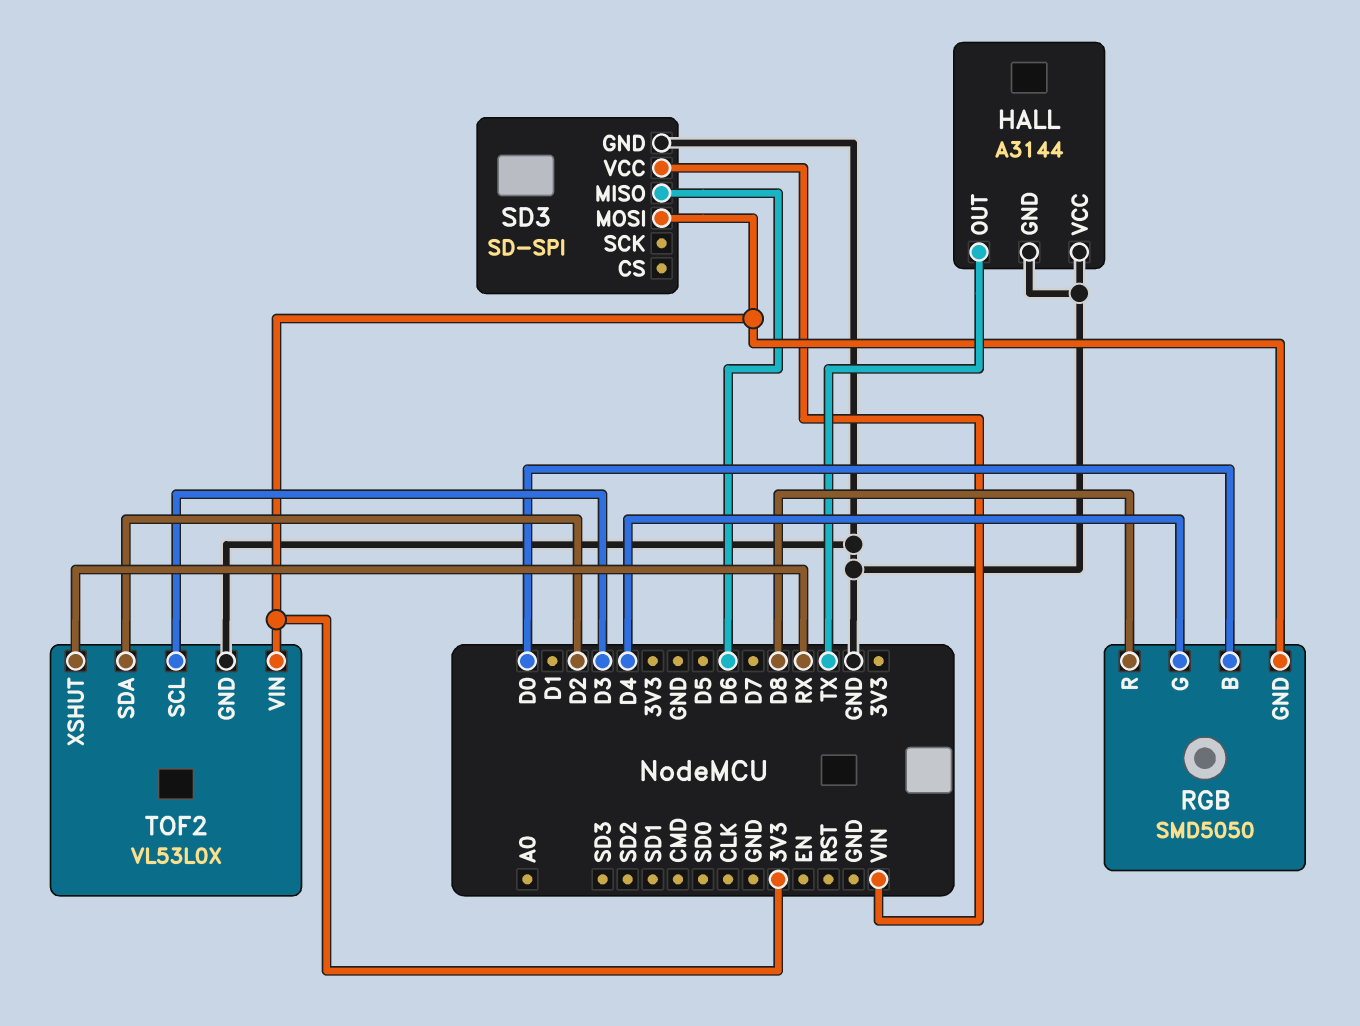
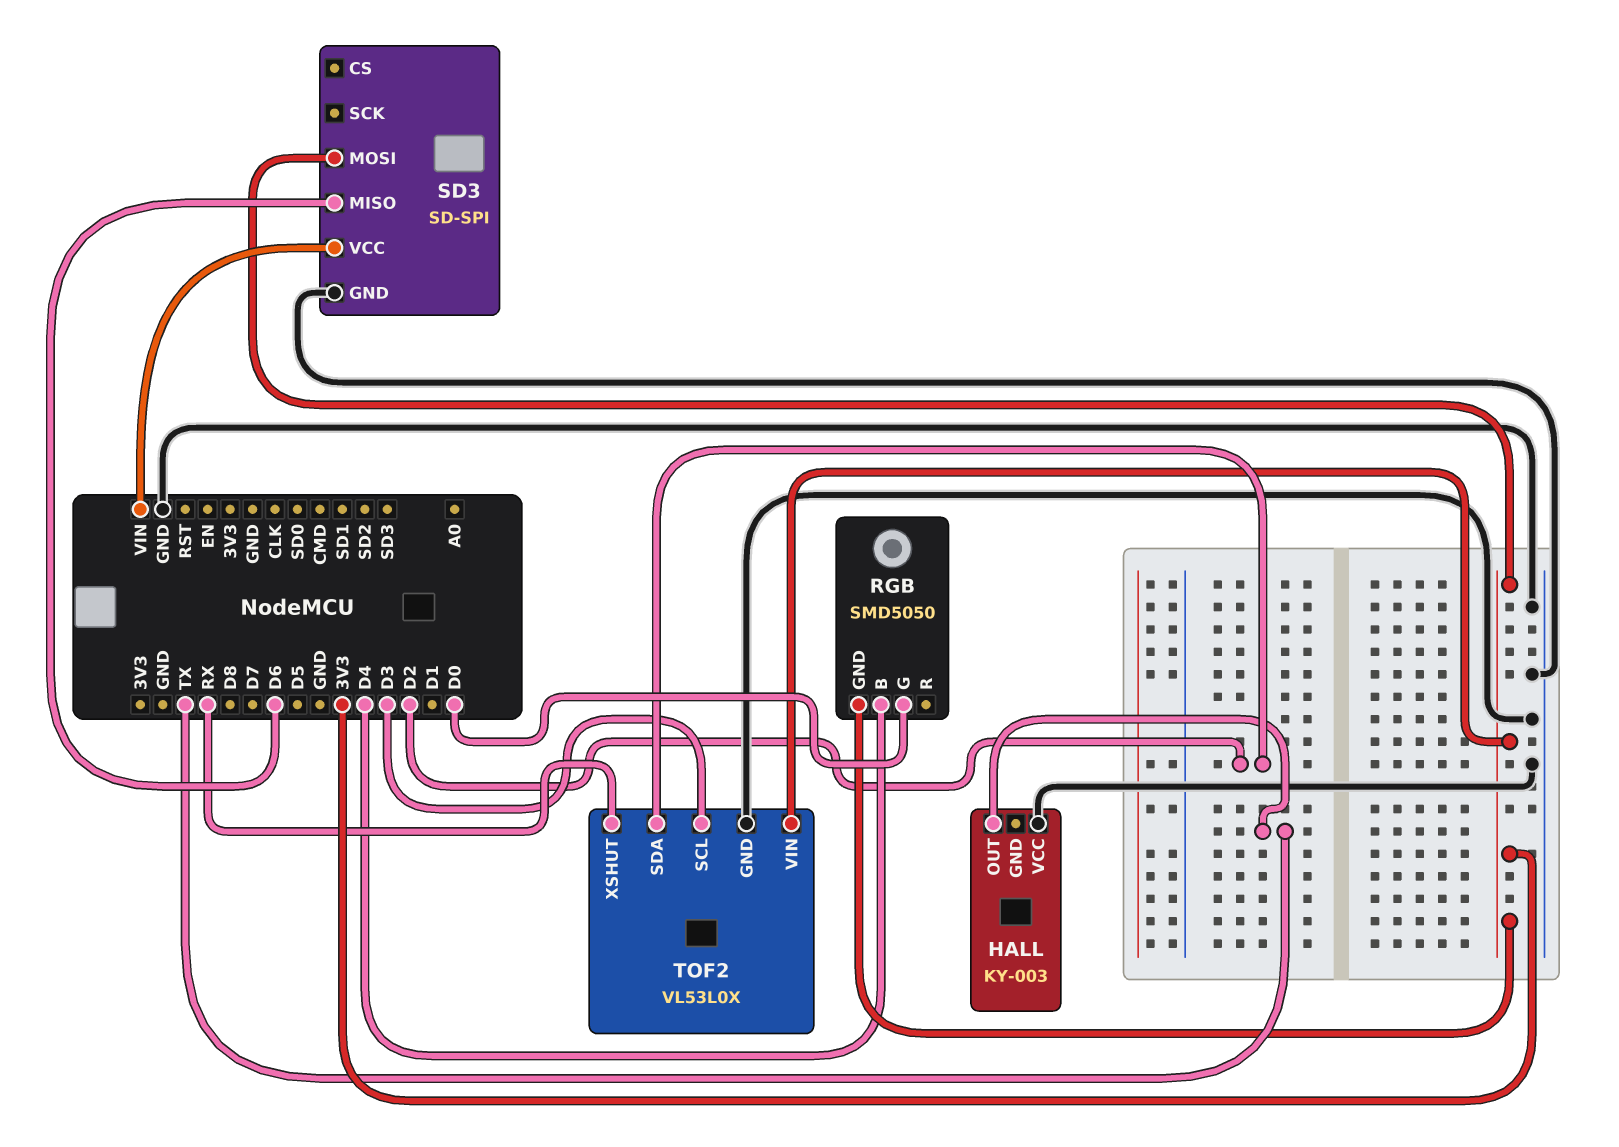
HALL: A3144 -> KY-003
HALL pin GND: GND -> none
RGB pin B: D0 -> D4
RGB pin G: D4 -> D0
RGB pin R: D8 -> none

